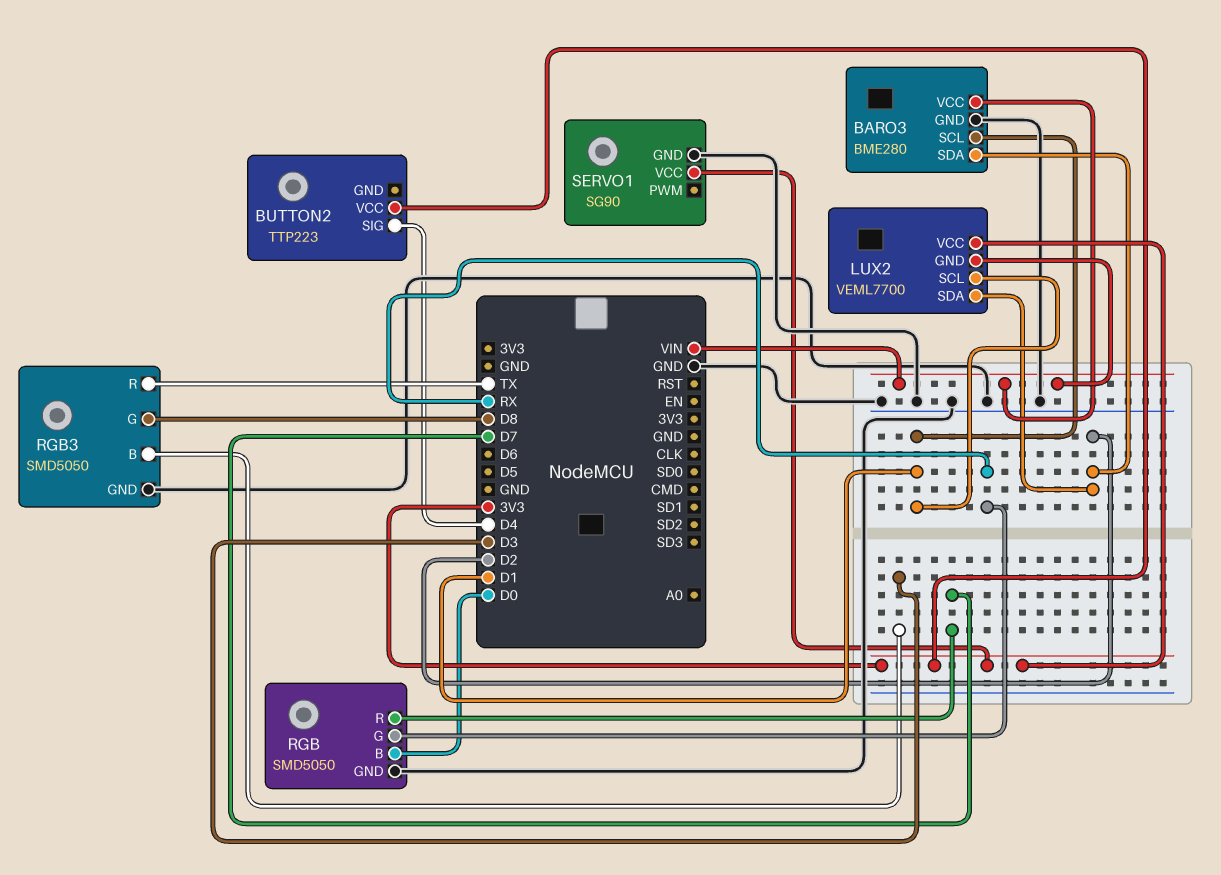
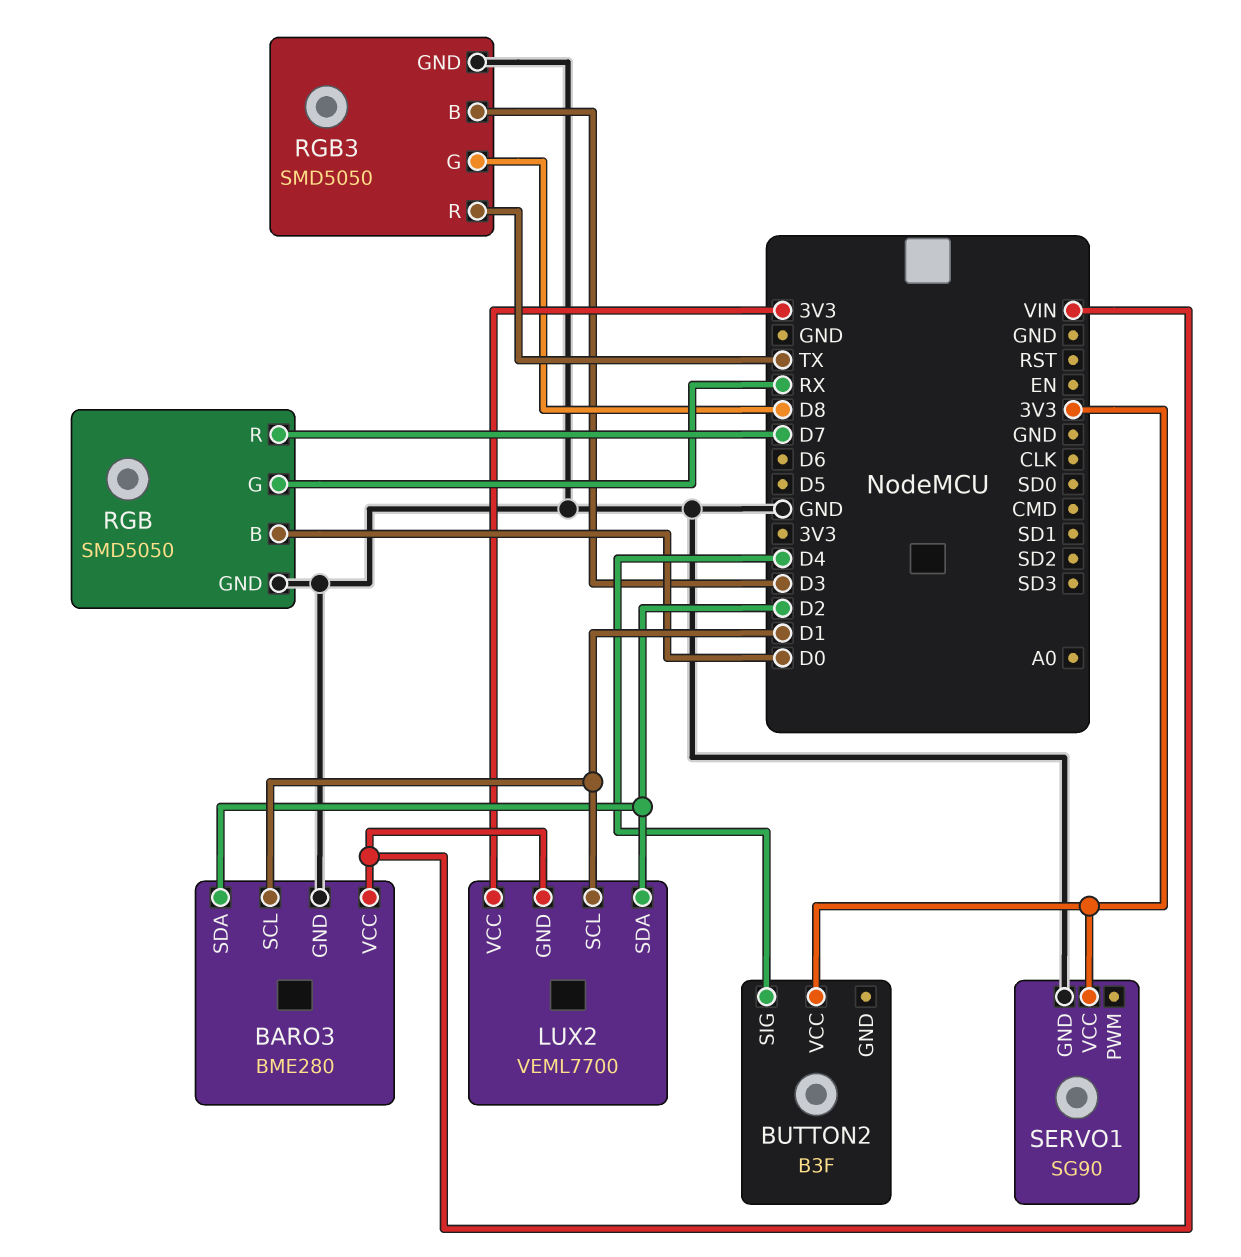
BUTTON2: TTP223 -> B3F

